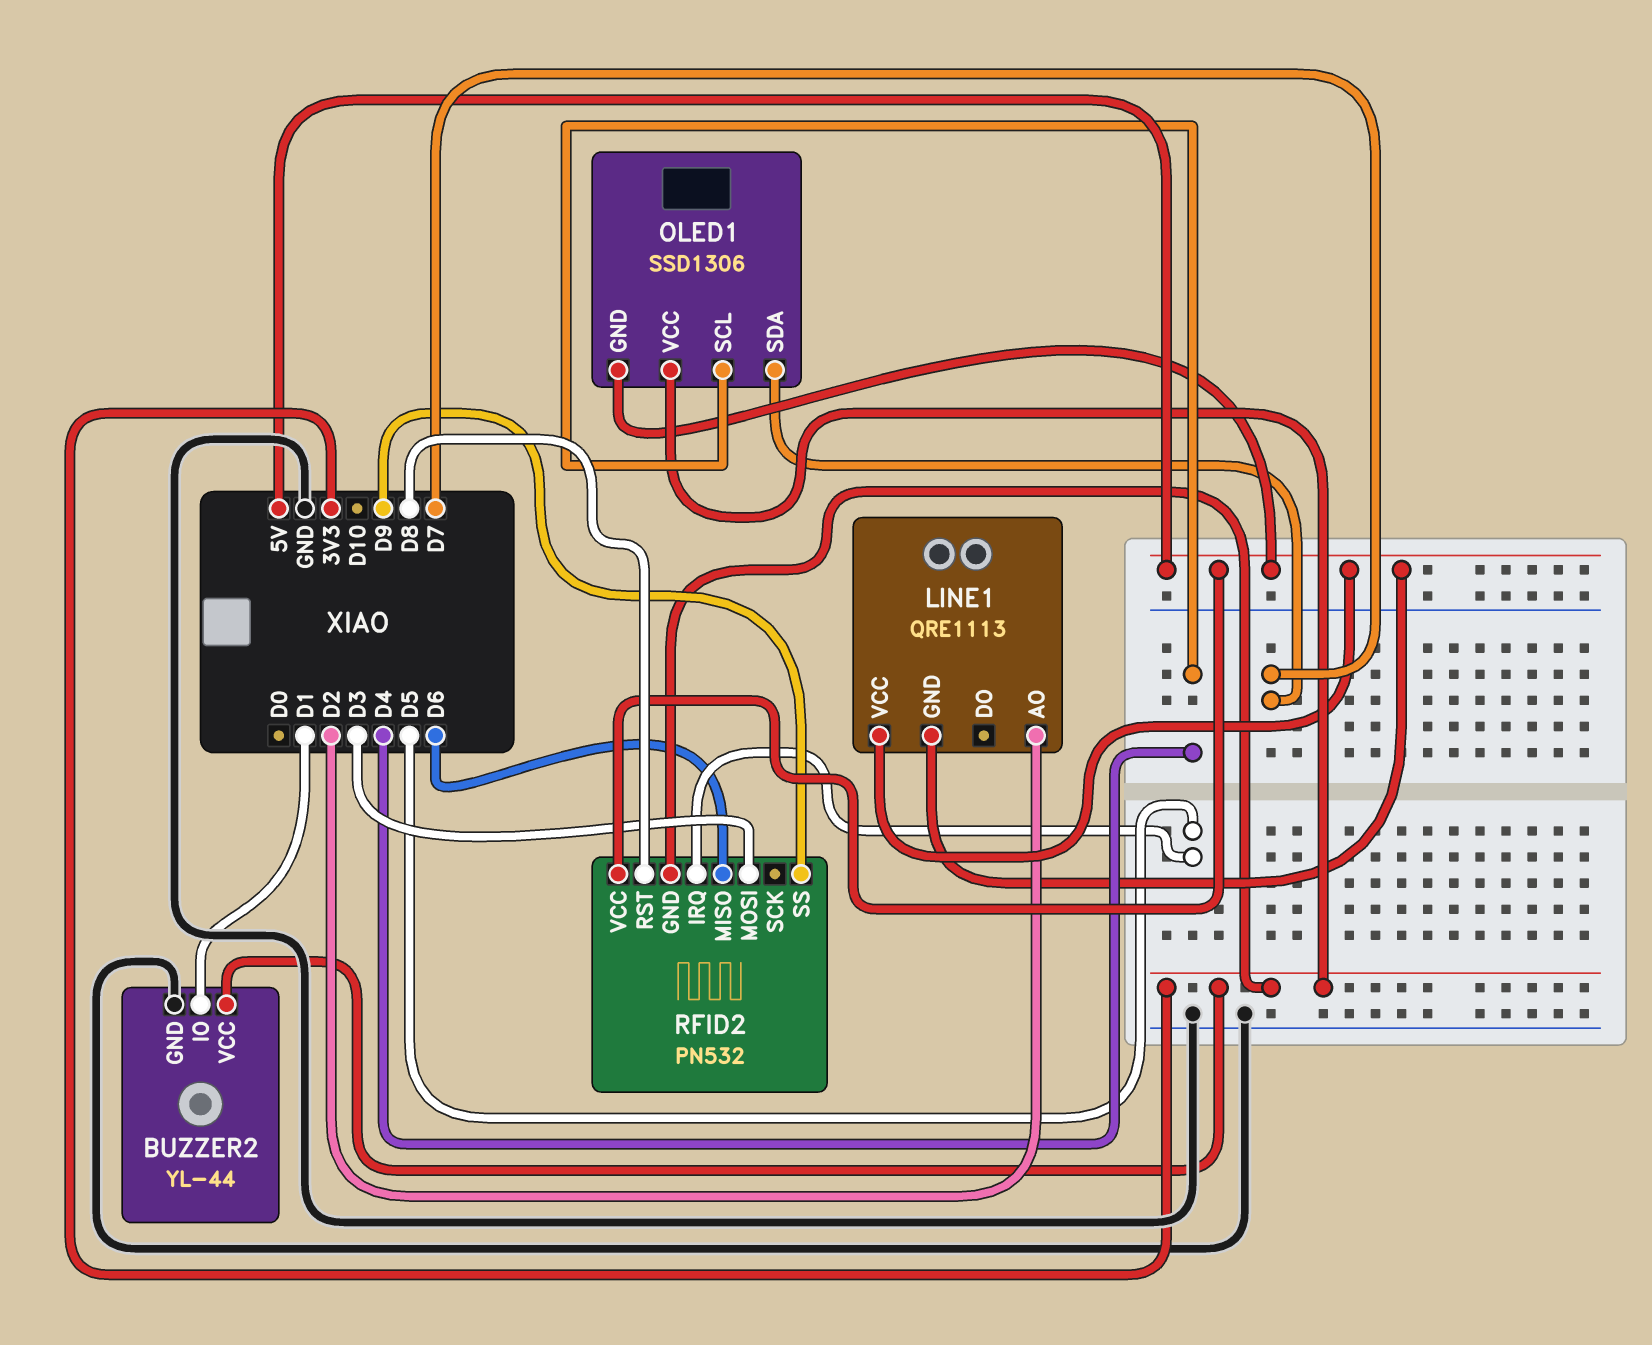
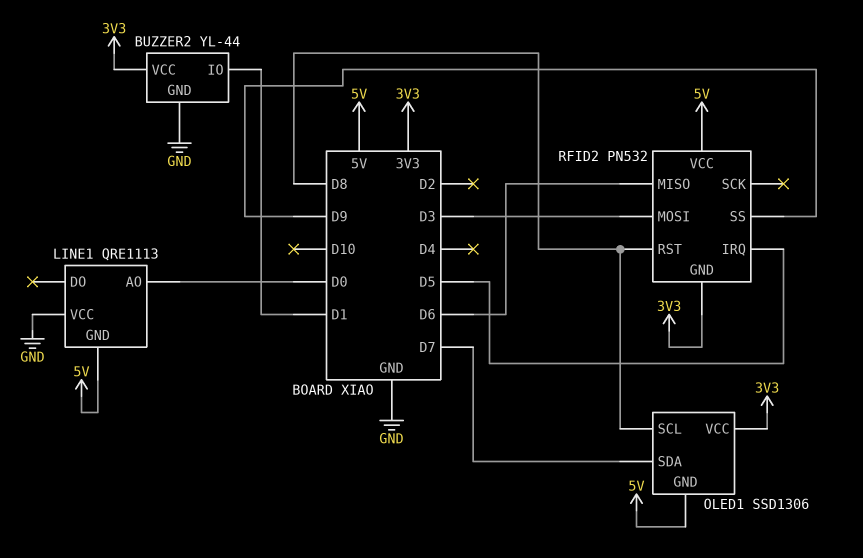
LINE1 pin AO: D2 -> D0
LINE1 pin VCC: 5V -> GND
OLED1 pin SCL: D4 -> D8

